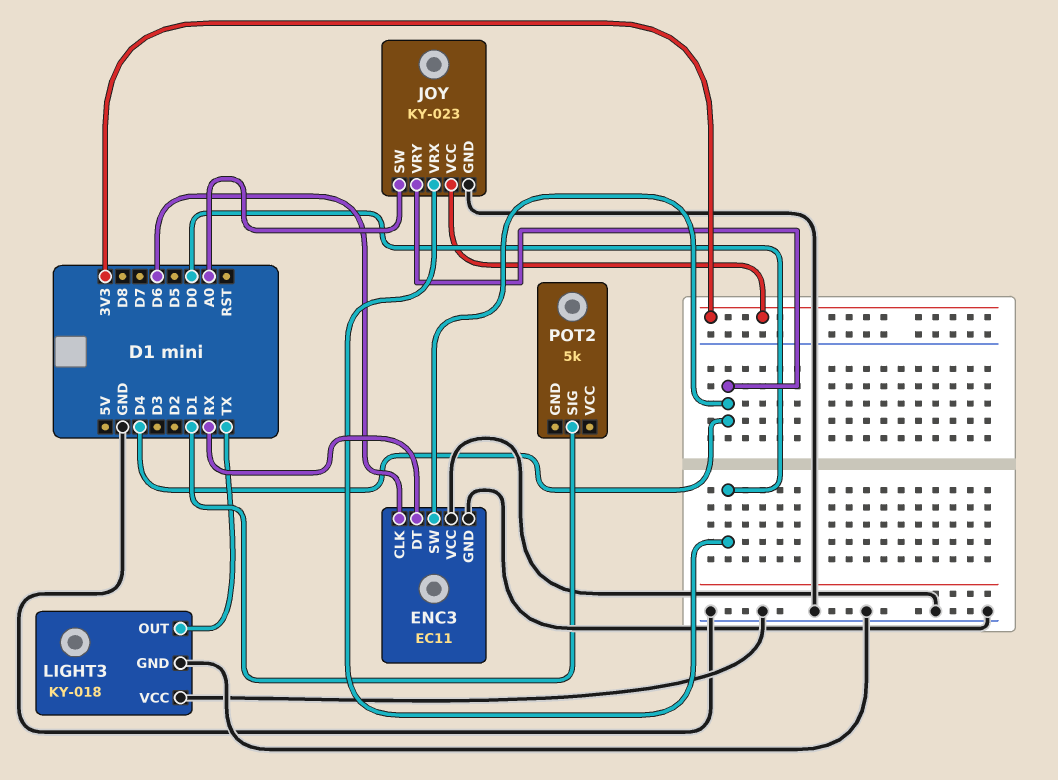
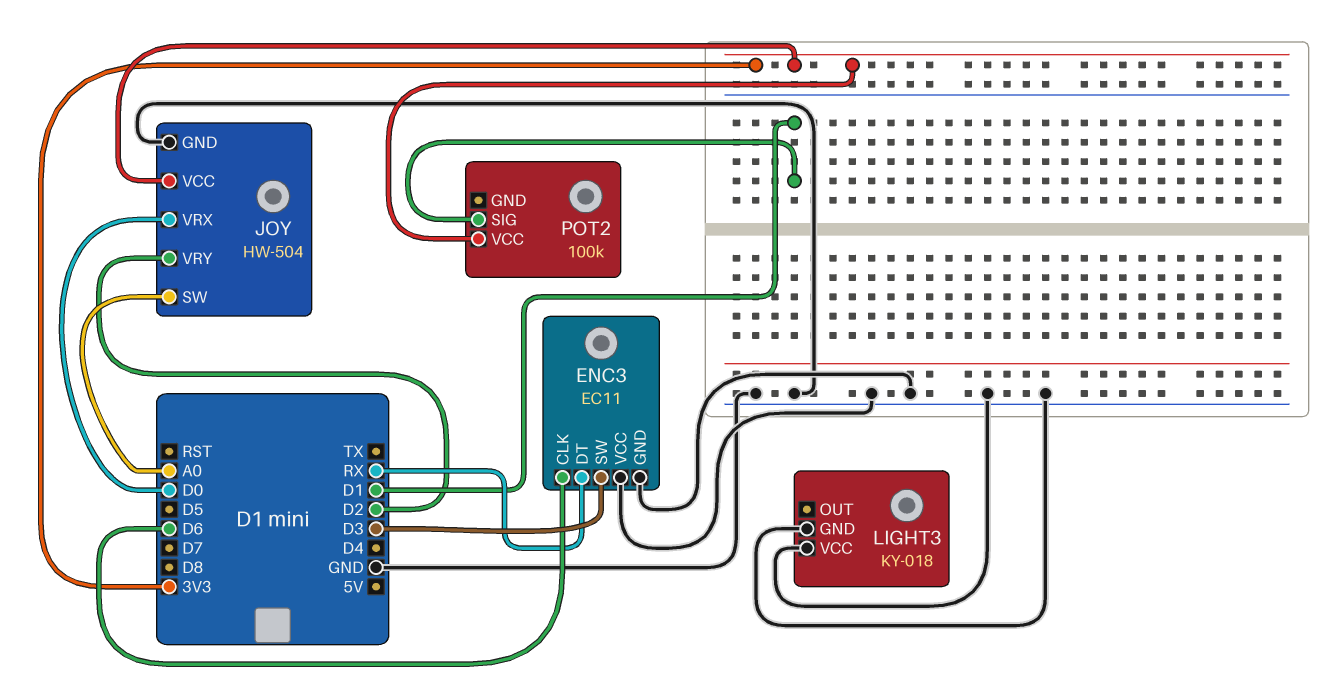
ENC3 pin SW: D4 -> D3
JOY: KY-023 -> HW-504
JOY pin VRY: D4 -> D2
LIGHT3 pin OUT: TX -> none
POT2: 5k -> 100k
POT2 pin VCC: none -> 3V3

